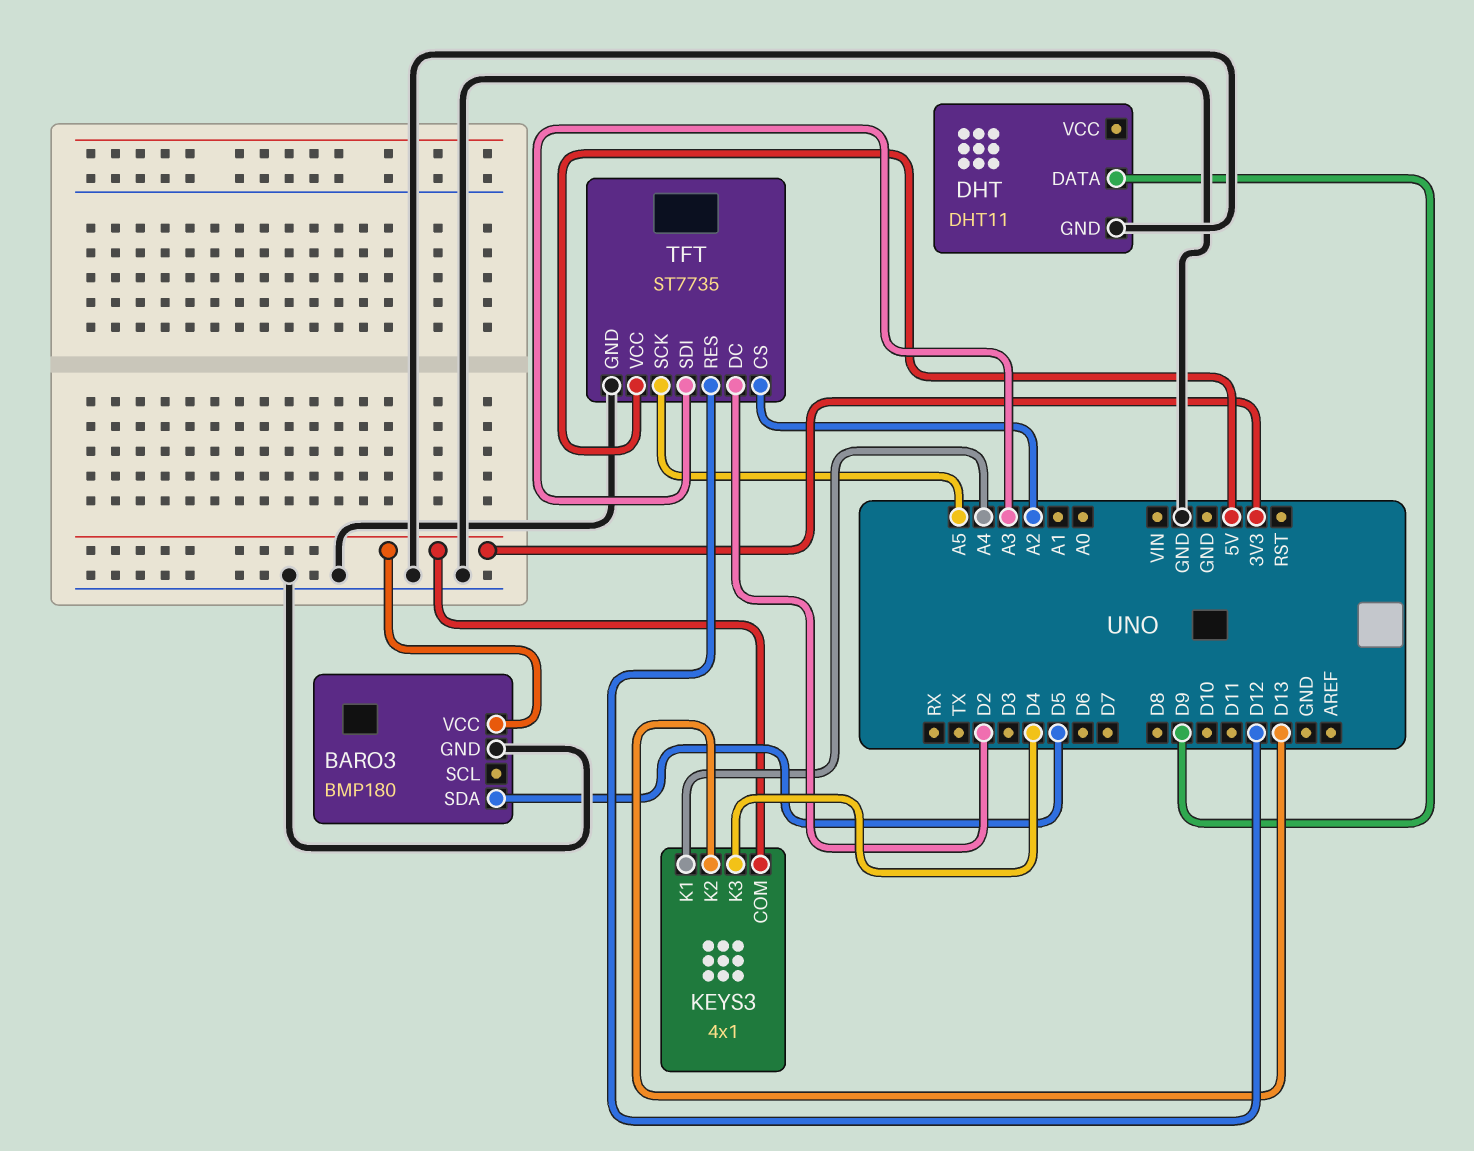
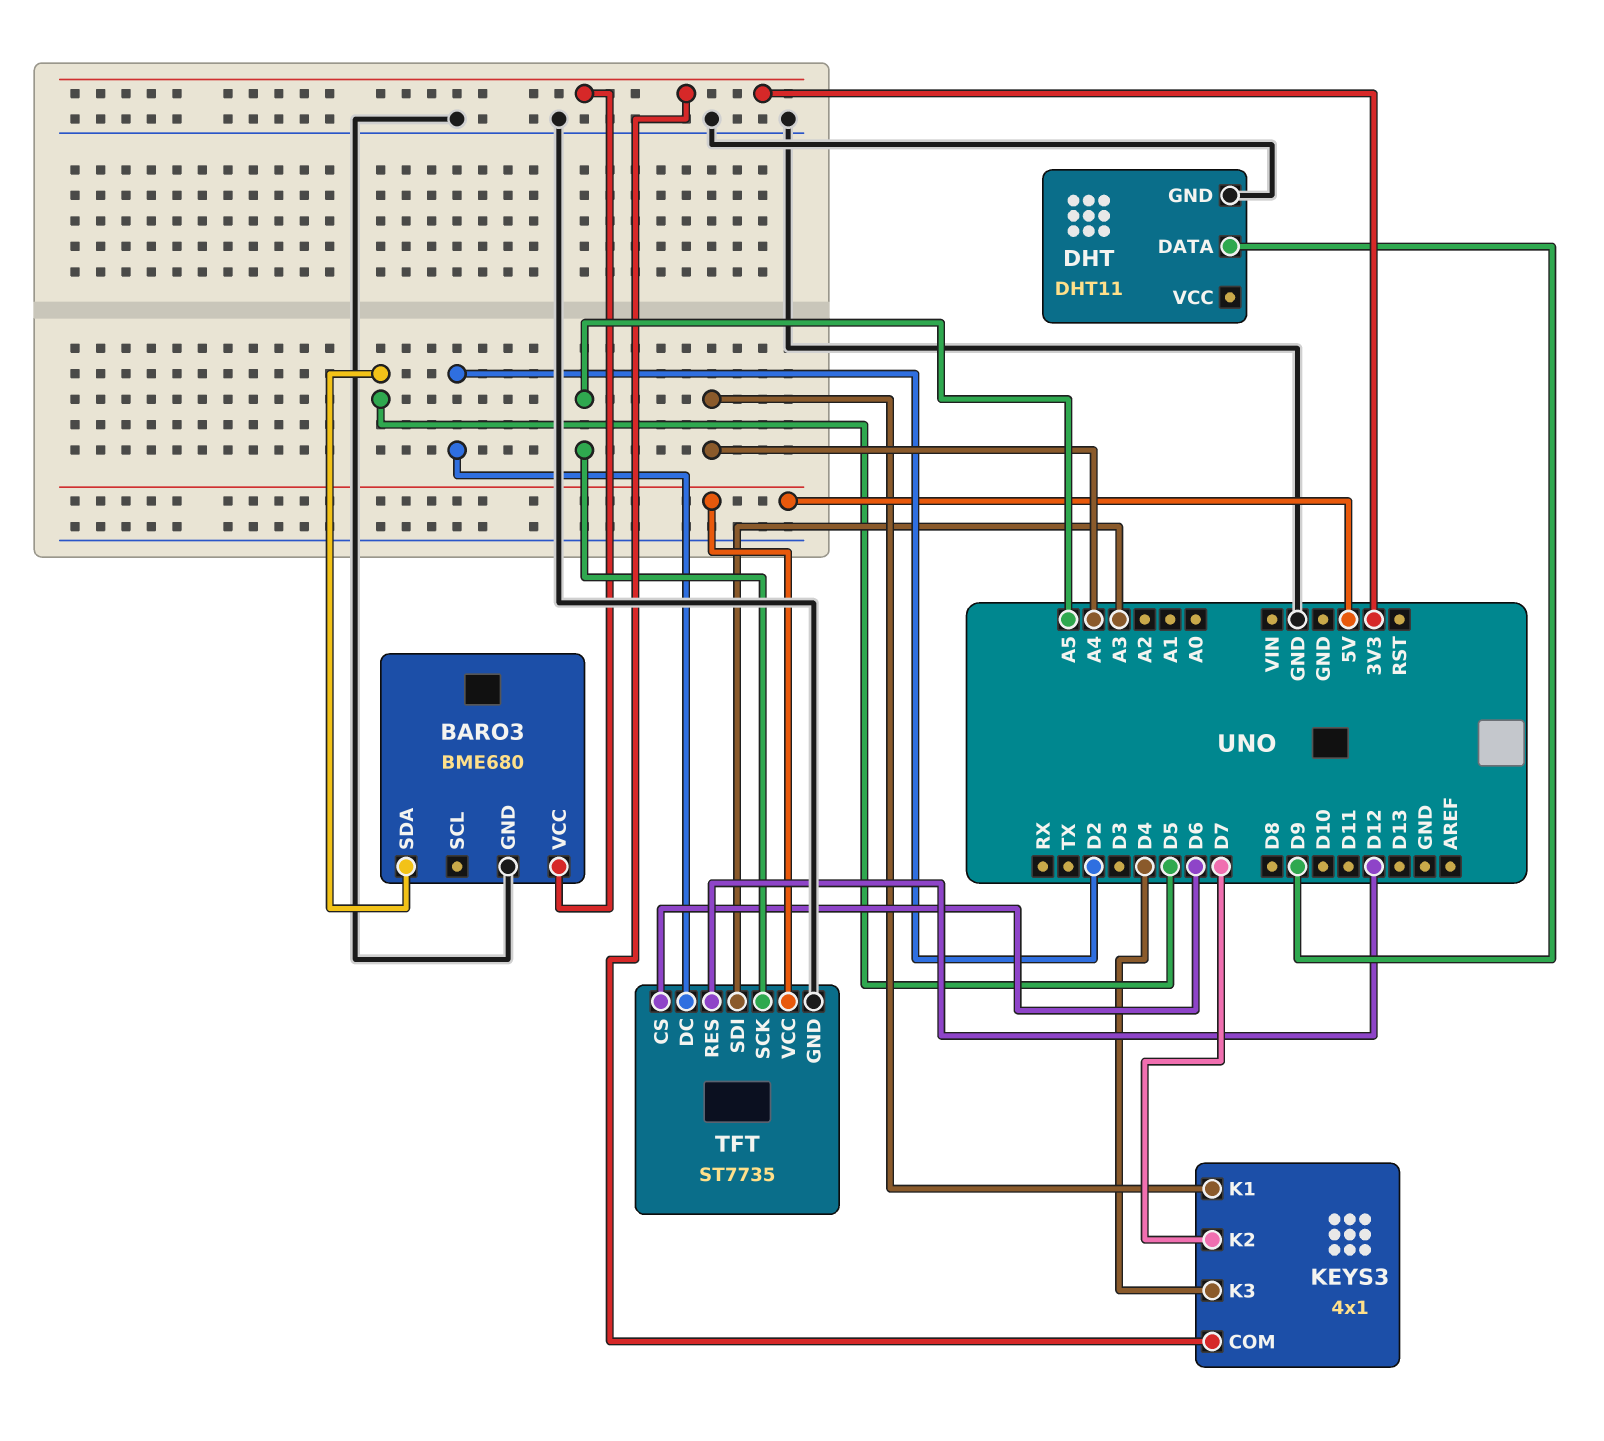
BARO3: BMP180 -> BME680
KEYS3 pin K2: D13 -> D7
TFT pin CS: A2 -> D6

